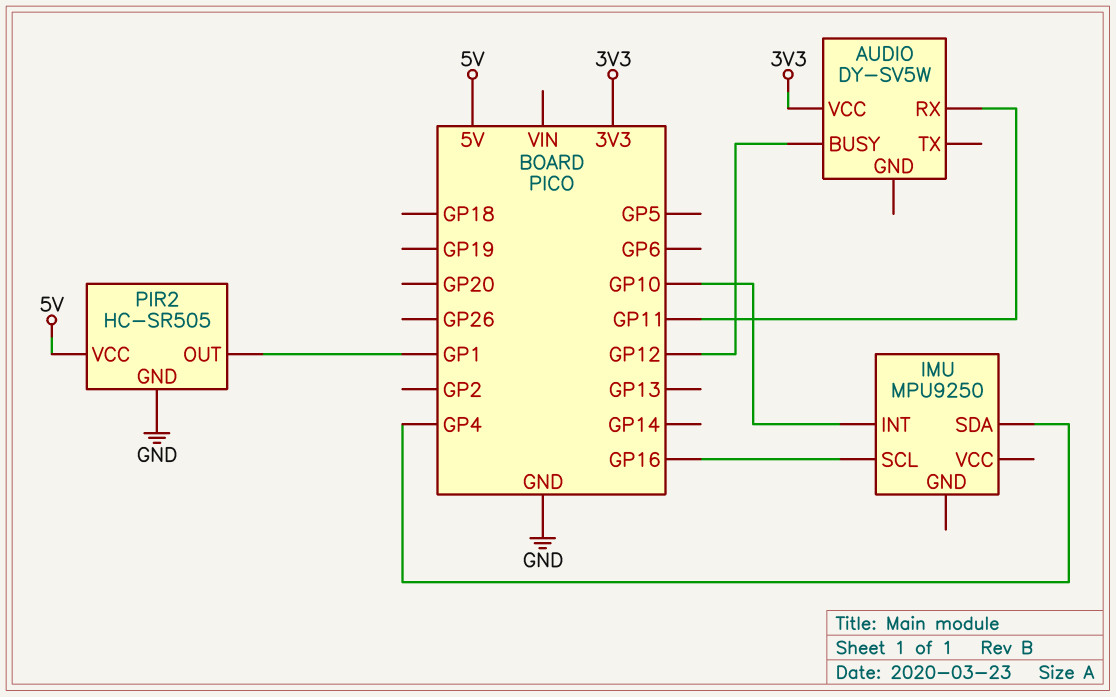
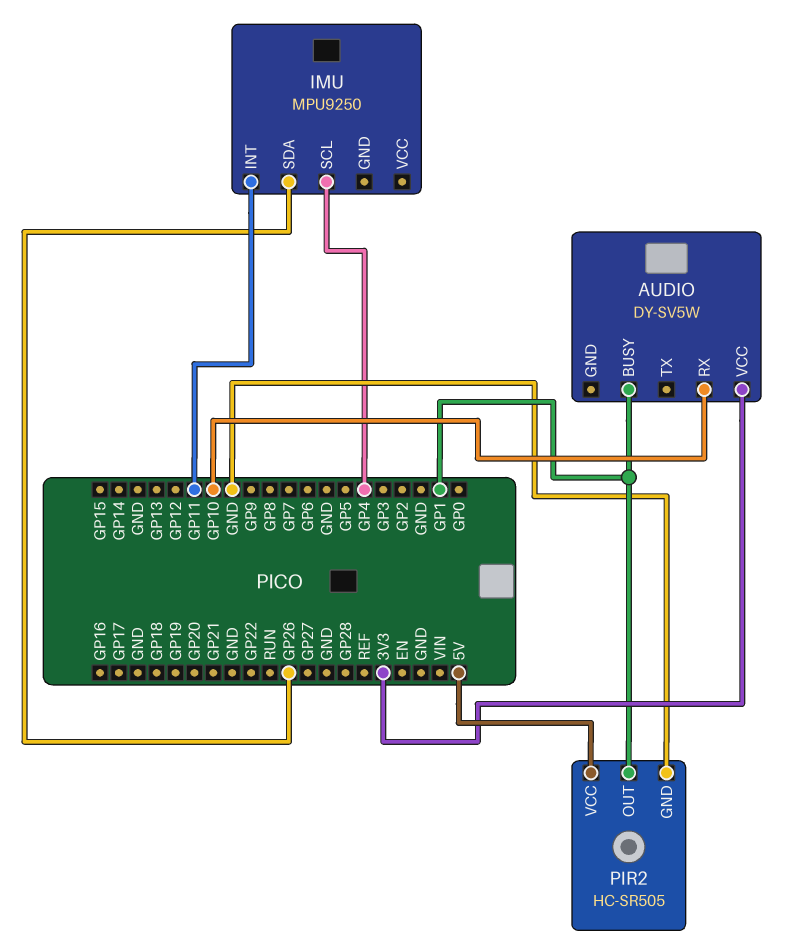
AUDIO pin BUSY: GP12 -> GP1
AUDIO pin RX: GP11 -> GP10
IMU pin INT: GP10 -> GP11
IMU pin SCL: GP16 -> GP4
IMU pin SDA: GP4 -> GP26

